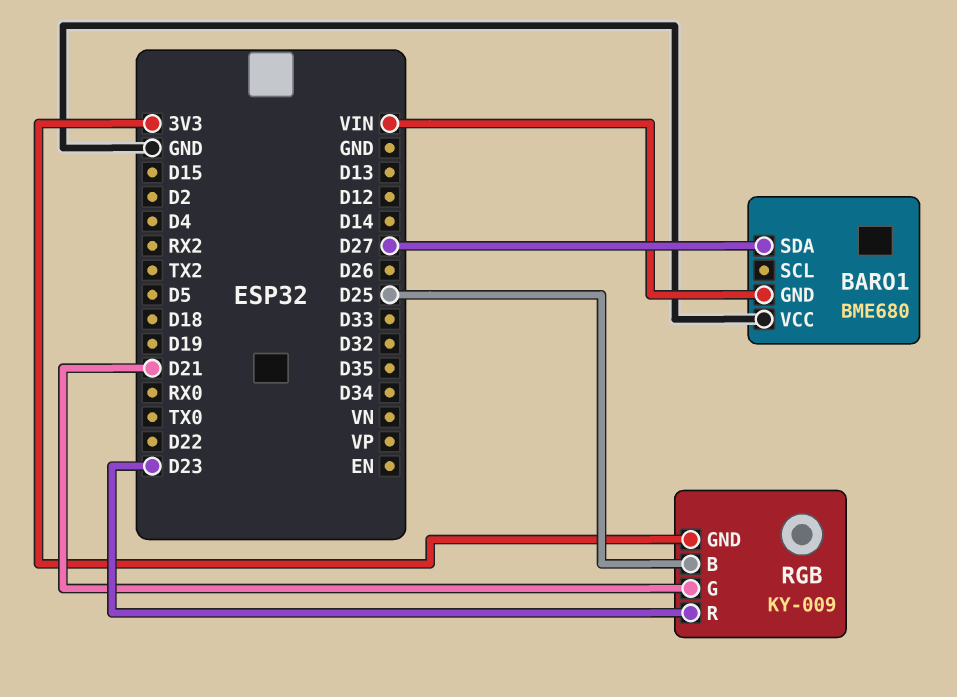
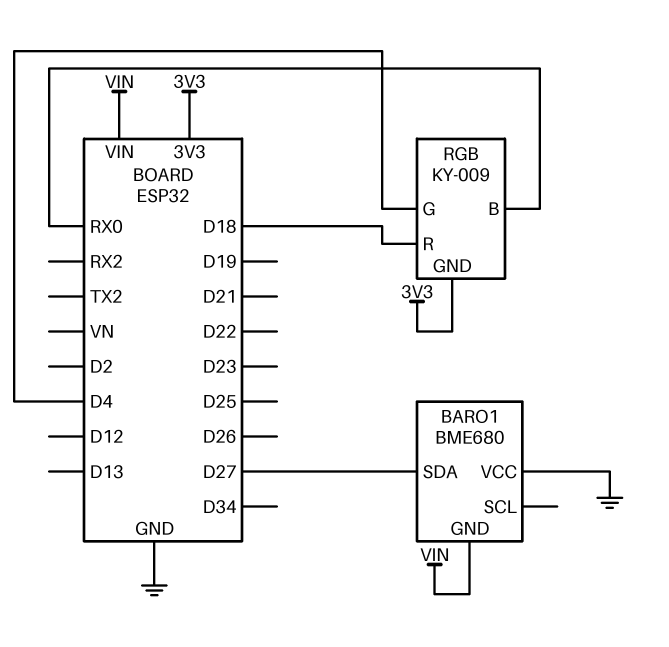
RGB pin B: D25 -> RX0
RGB pin G: D21 -> D4
RGB pin R: D23 -> D18

